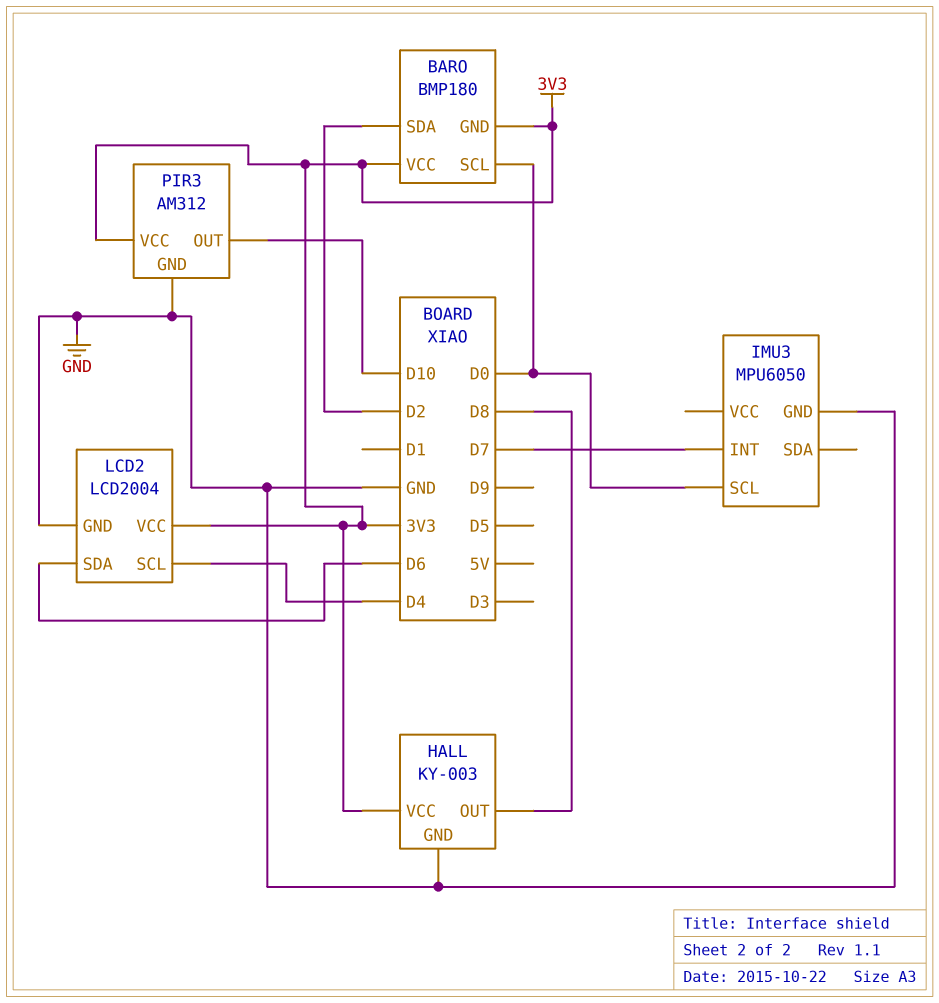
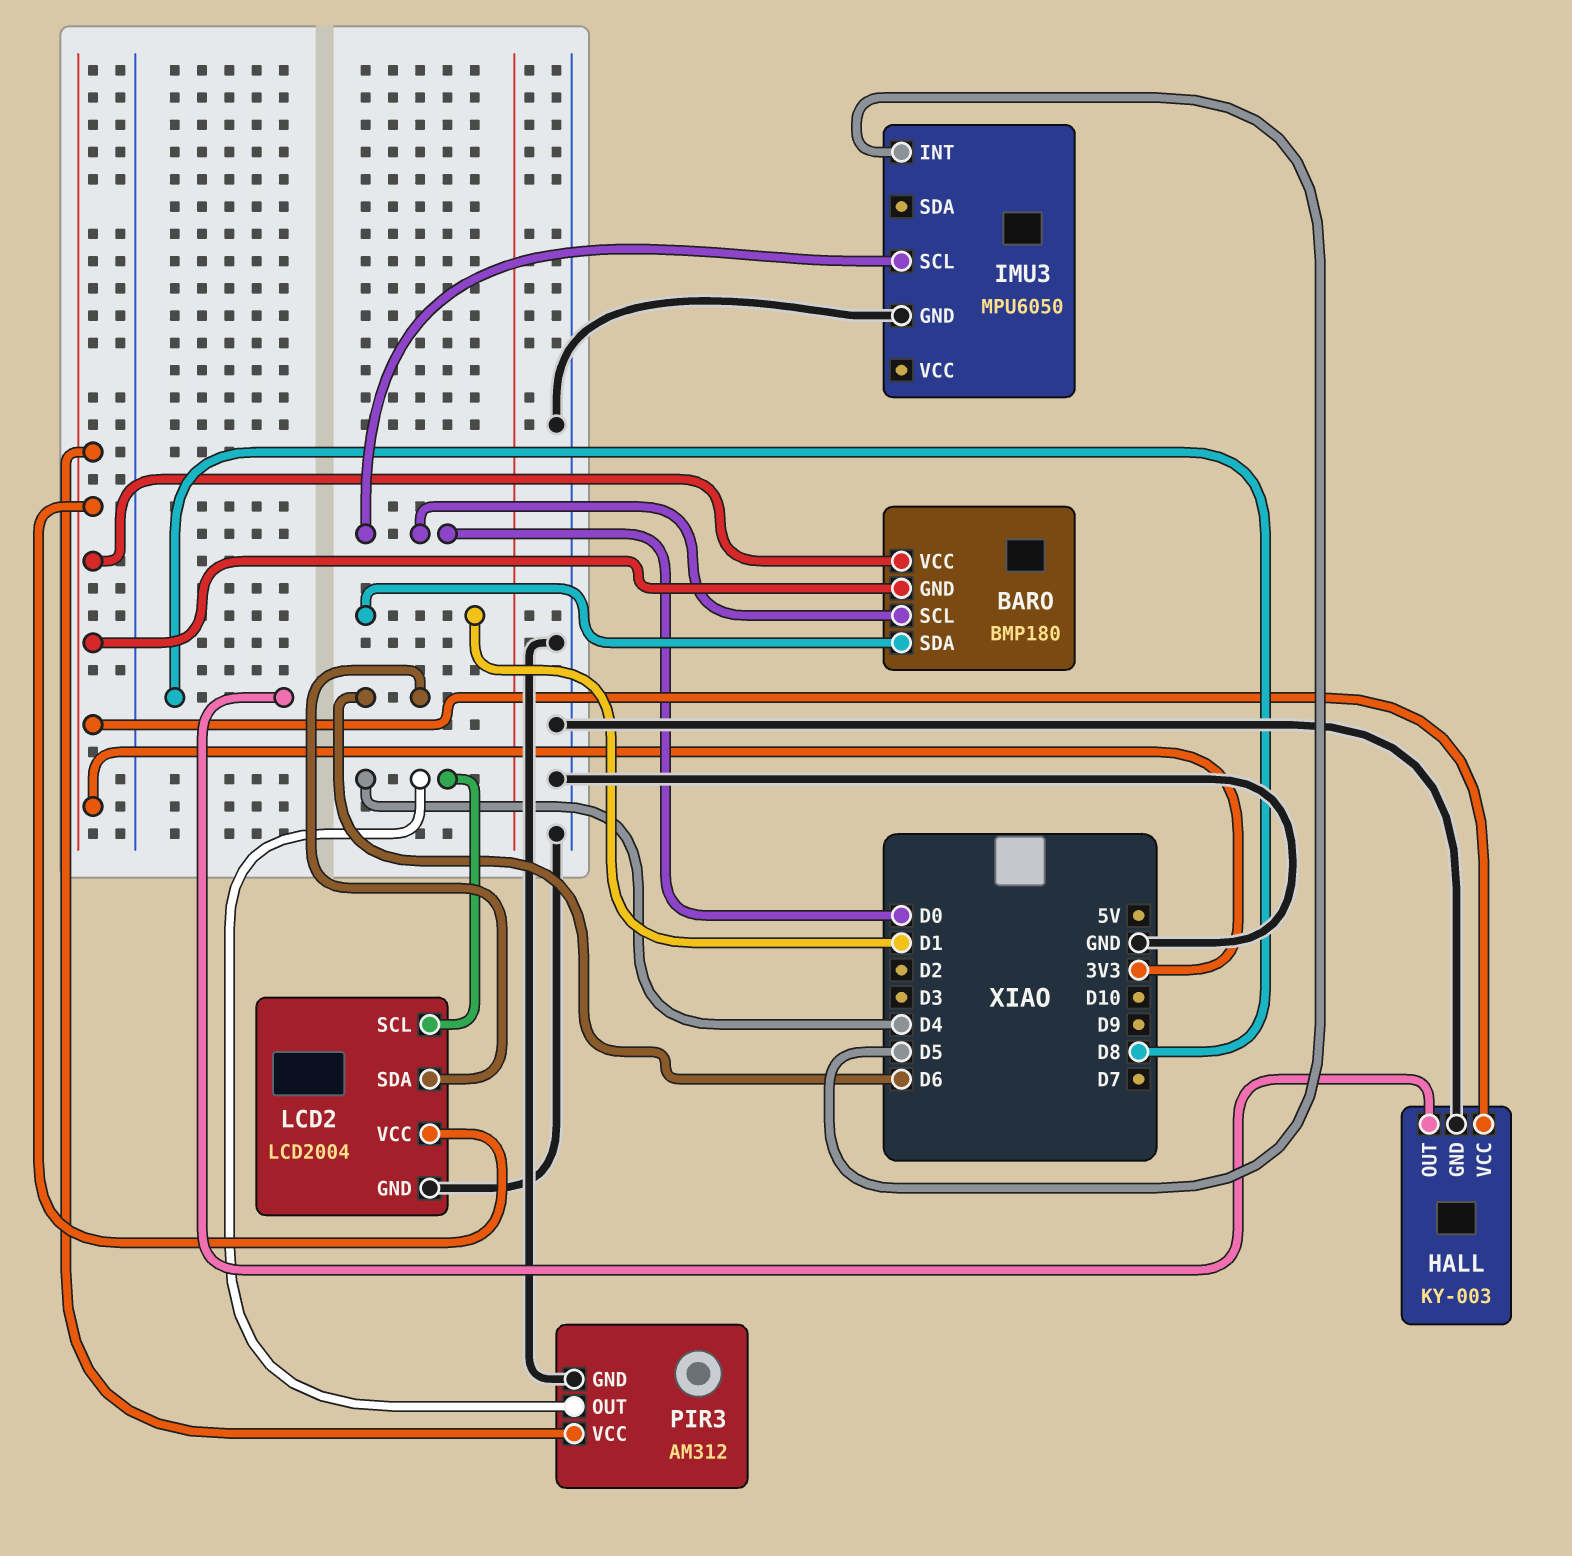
BARO pin SDA: D2 -> D1
IMU3 pin INT: D7 -> D5
PIR3 pin OUT: D10 -> D4

